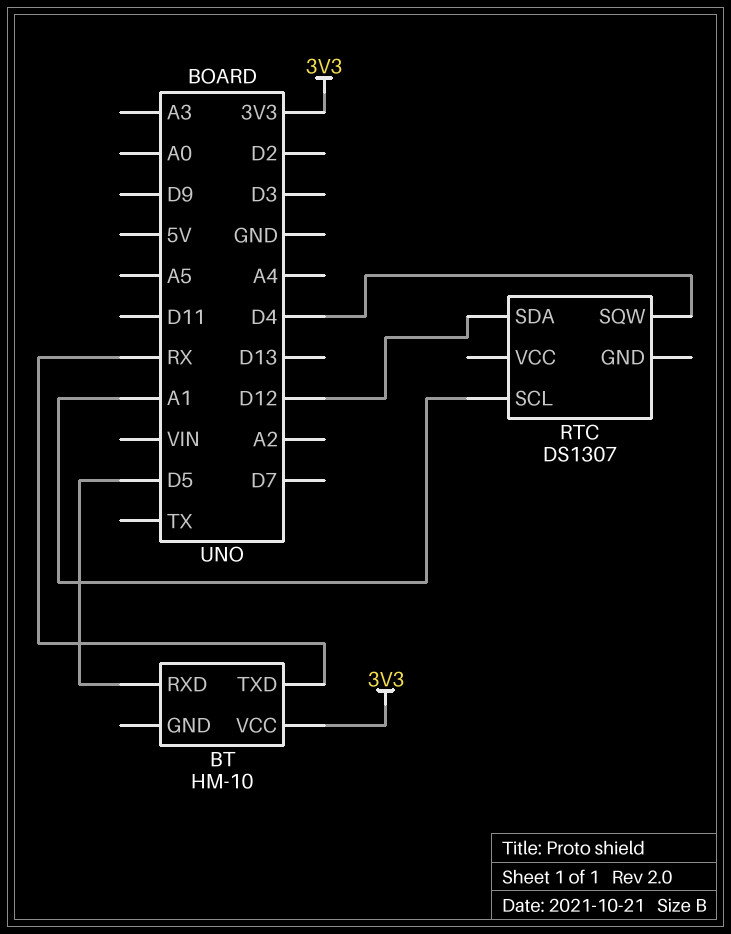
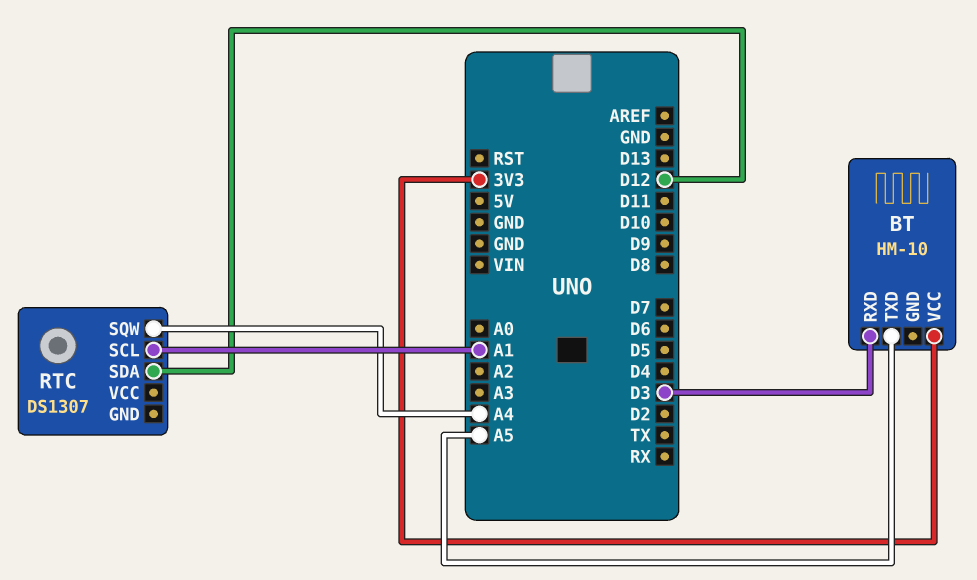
BT pin RXD: D5 -> D3
BT pin TXD: RX -> A5
RTC pin SQW: D4 -> A4

